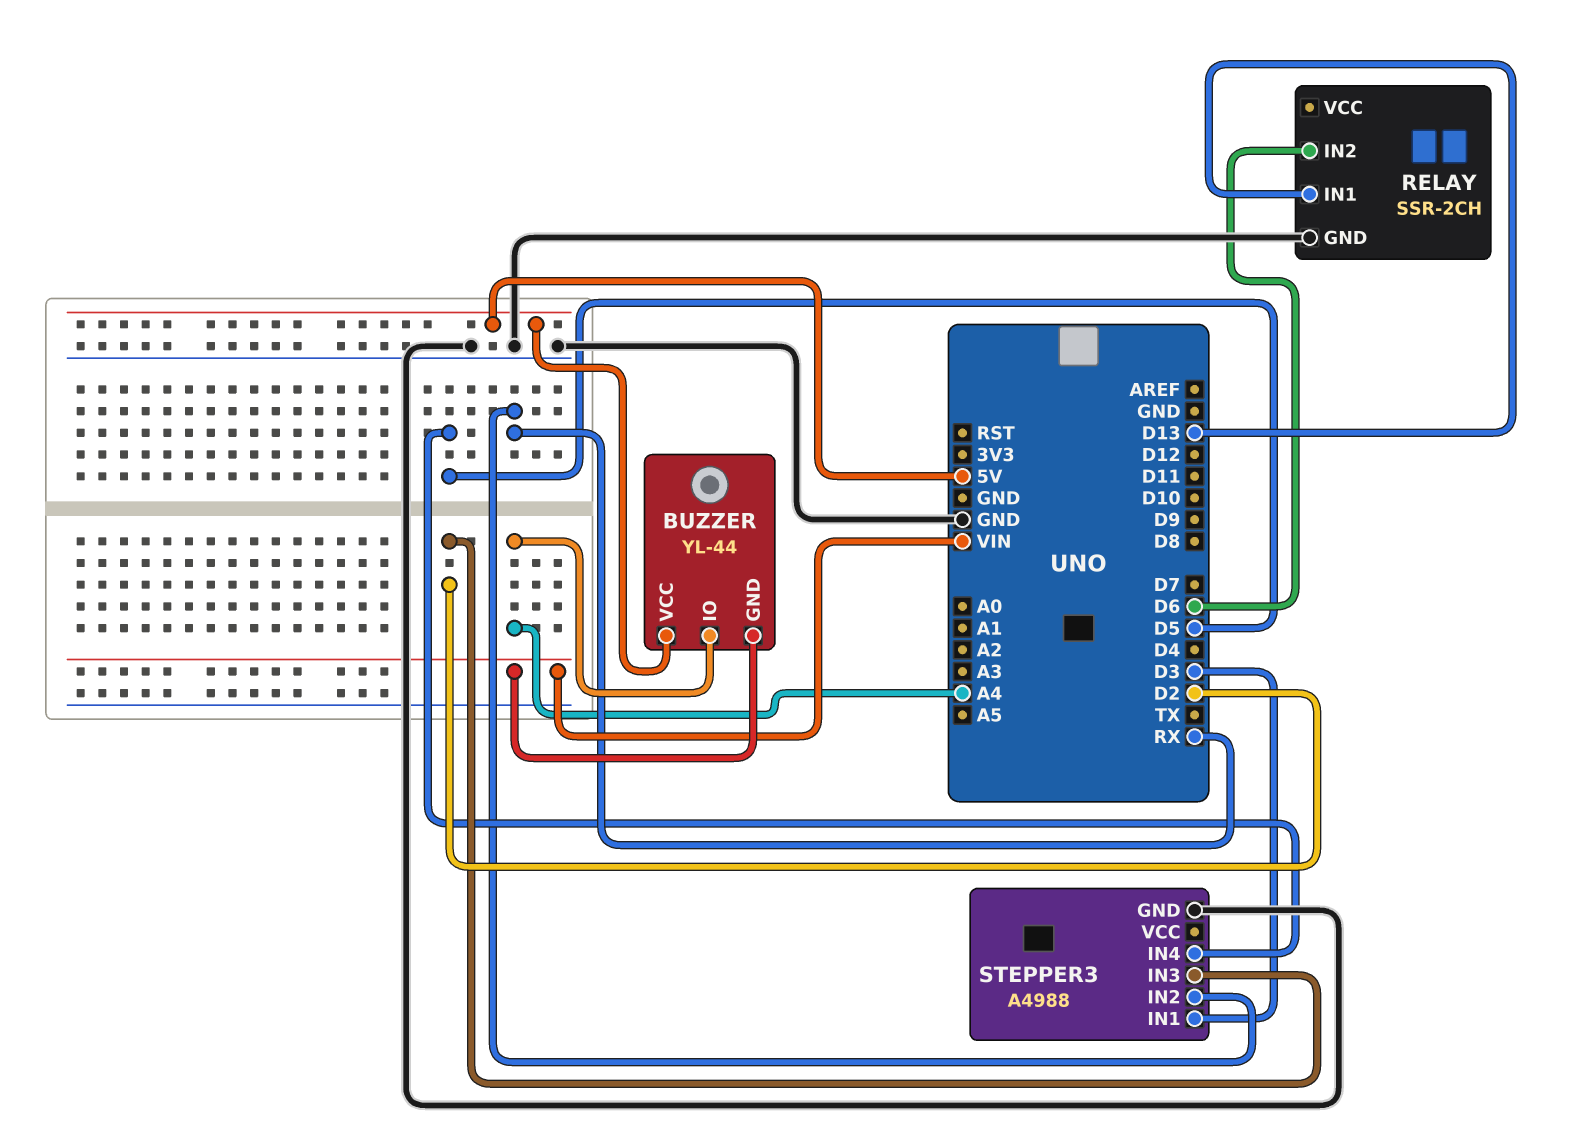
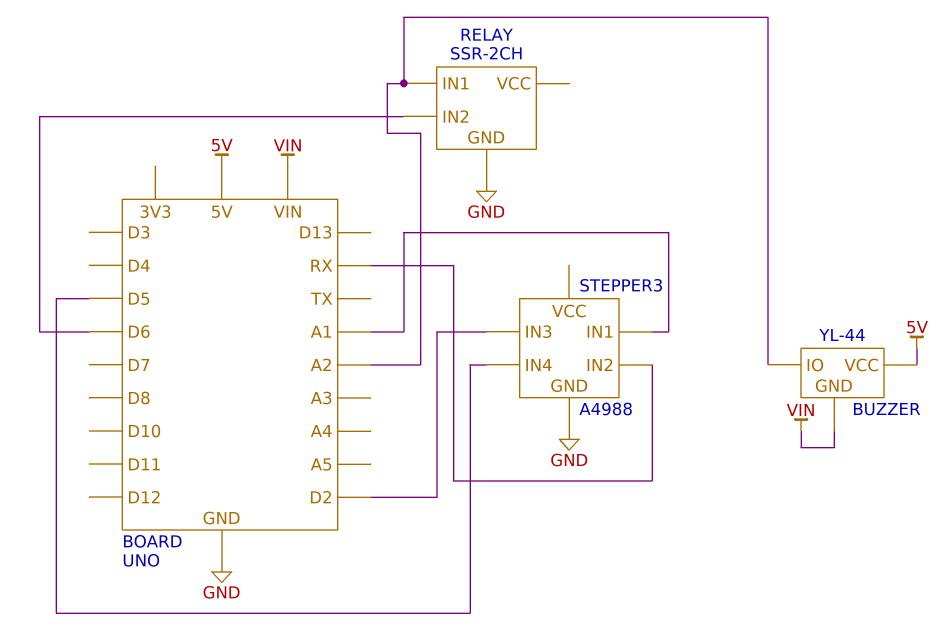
BUZZER pin IO: A4 -> A2
RELAY pin IN1: D13 -> A2
STEPPER3 pin IN1: D3 -> A1

